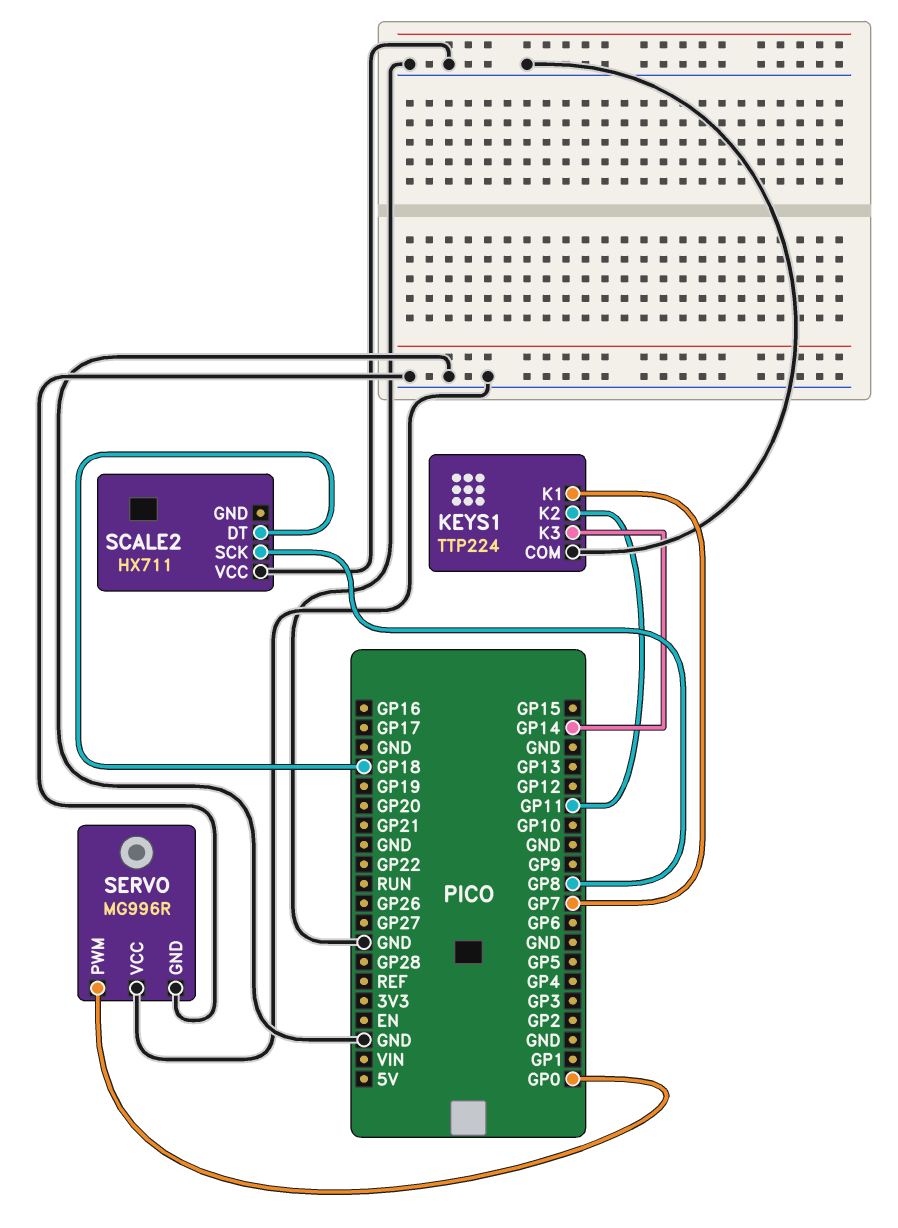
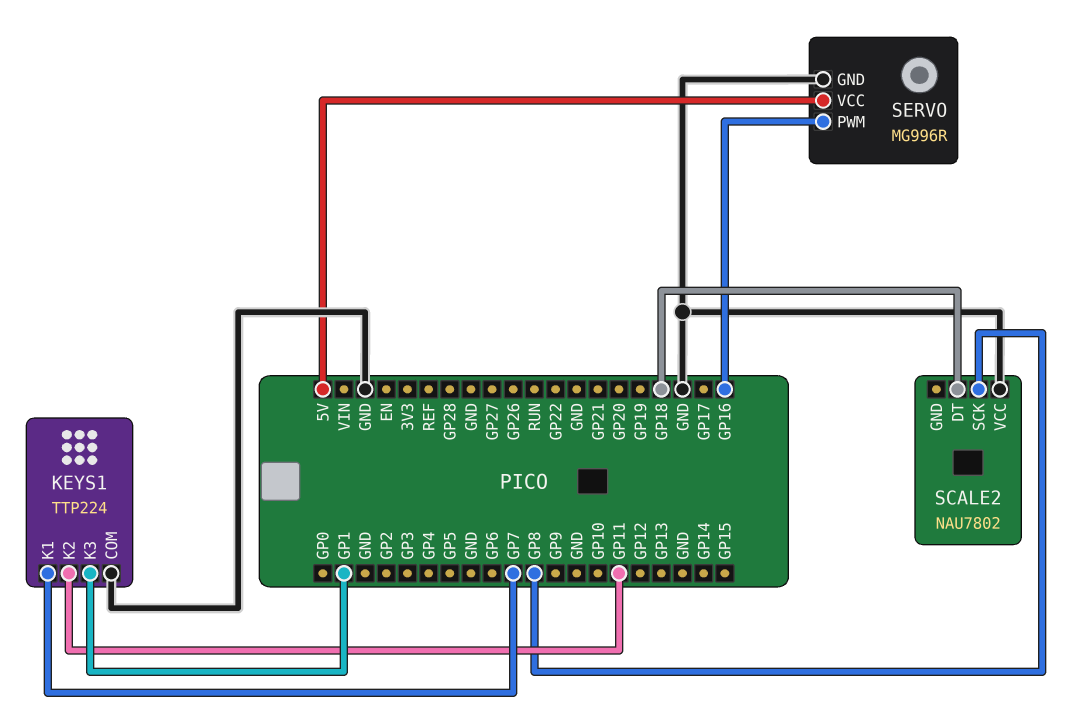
KEYS1 pin K3: GP14 -> GP1
SCALE2: HX711 -> NAU7802
SERVO pin PWM: GP0 -> GP16
SERVO pin VCC: GND -> 5V

